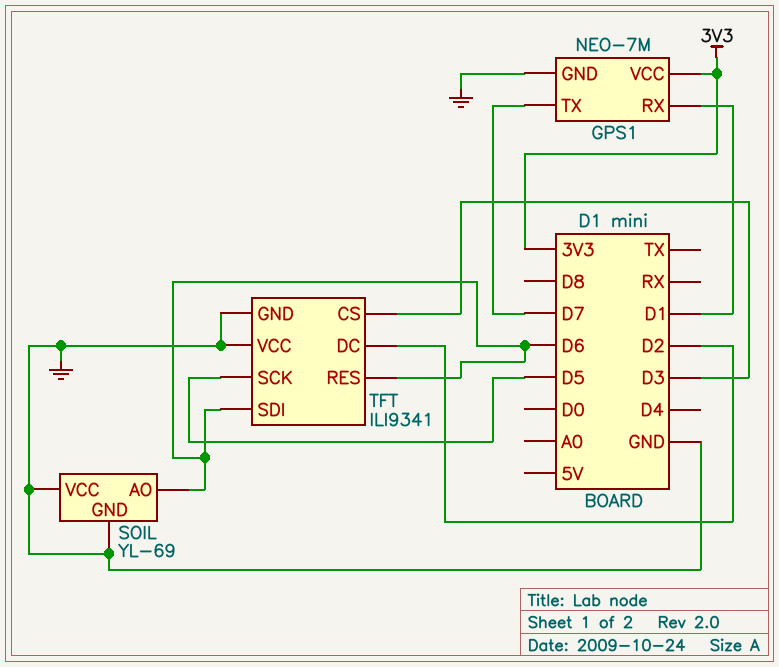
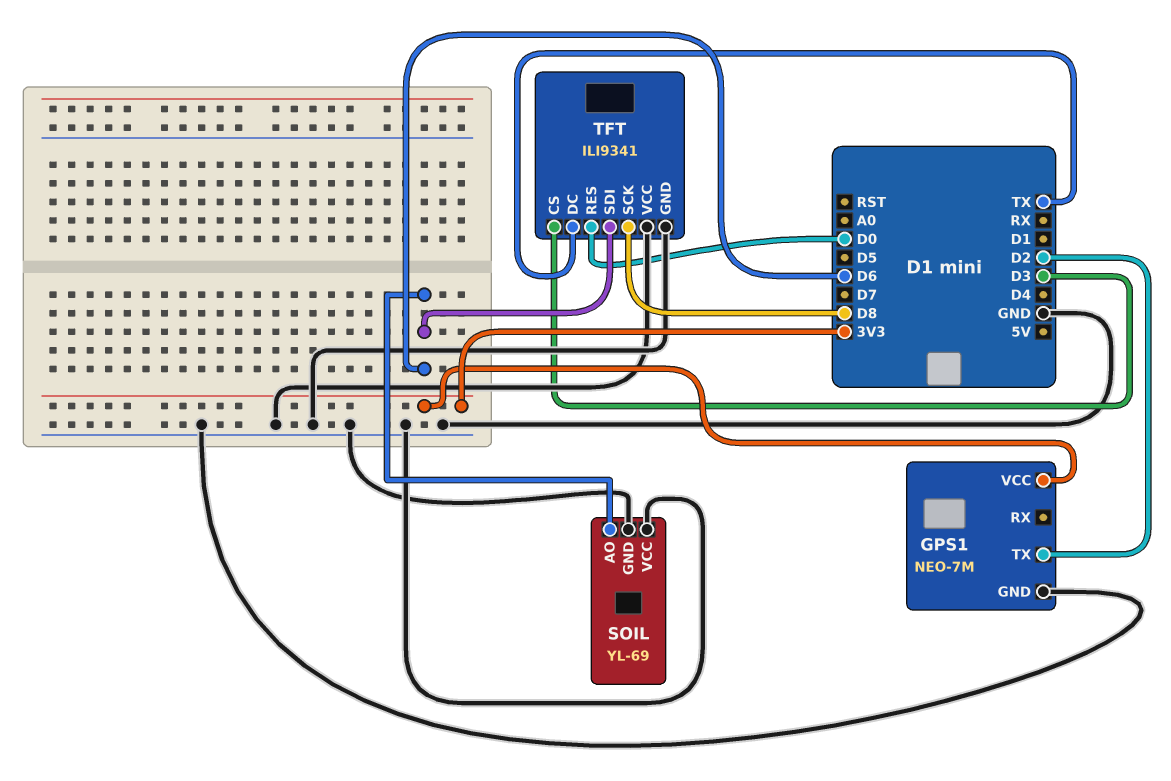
GPS1 pin RX: D1 -> none
GPS1 pin TX: D7 -> D2
TFT pin DC: D2 -> TX
TFT pin RES: D6 -> D0
TFT pin SCK: D5 -> D8

